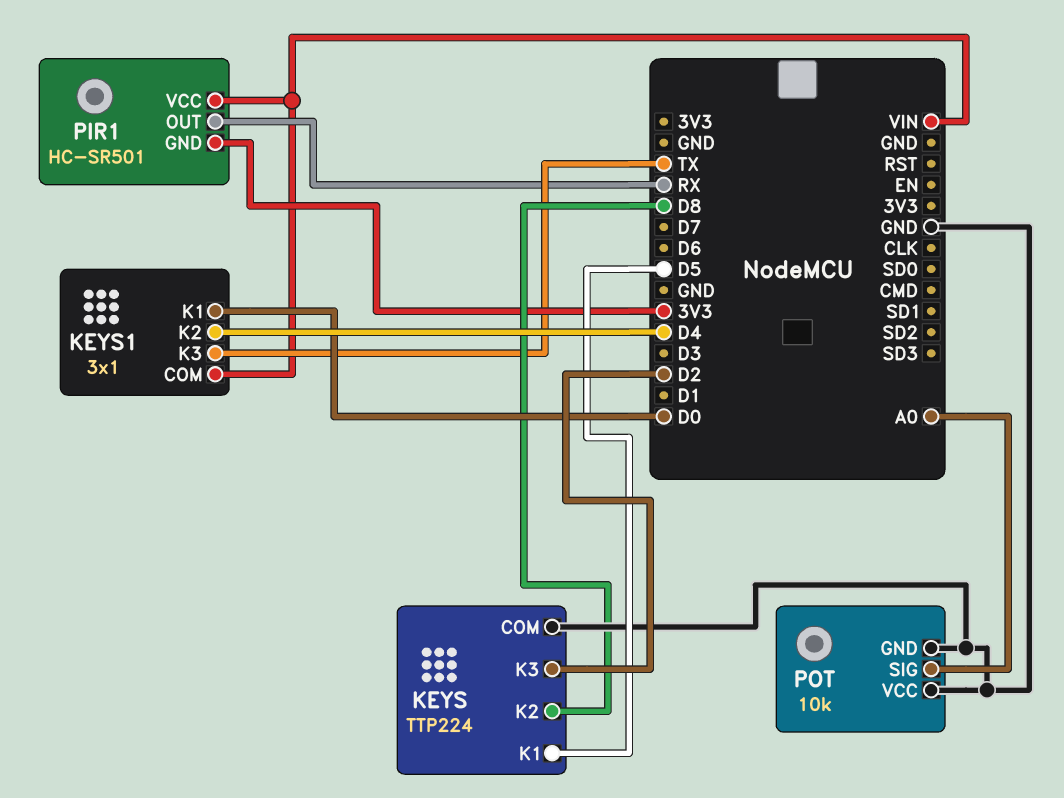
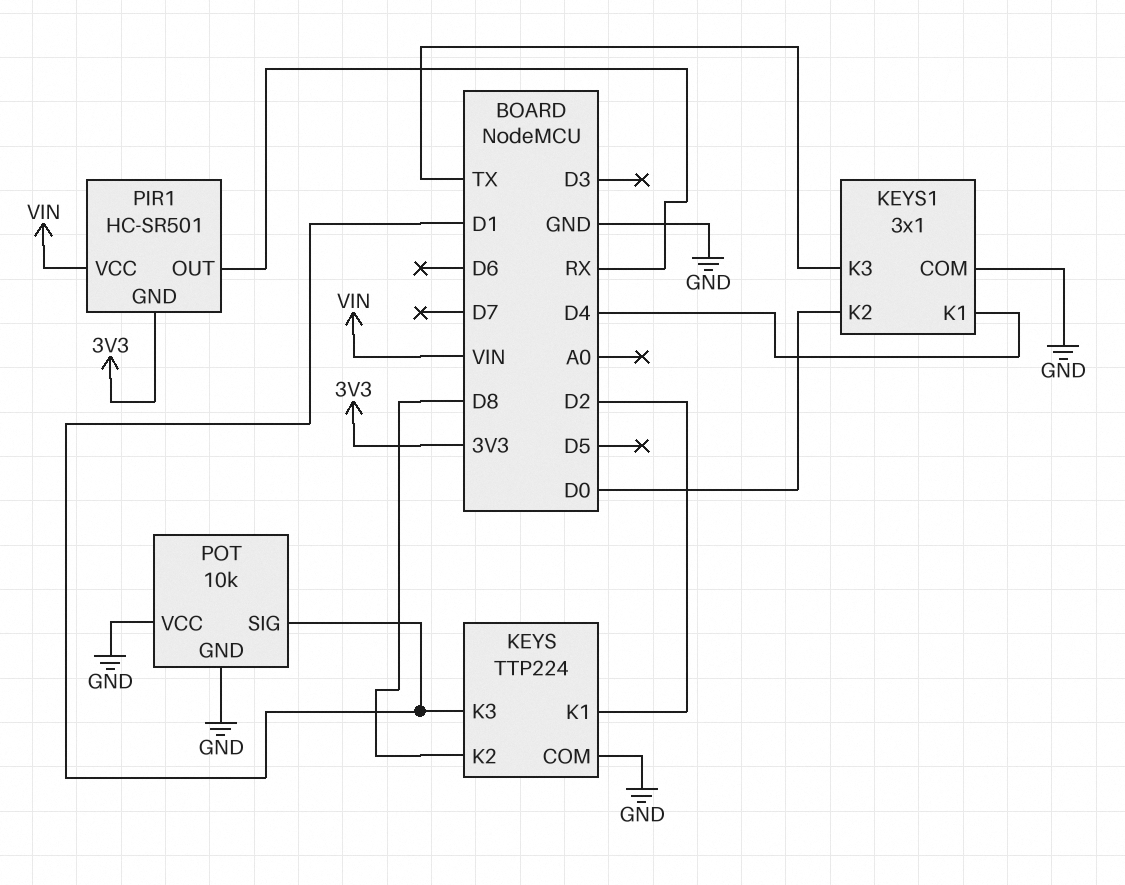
KEYS pin K1: D5 -> D2
KEYS pin K3: D2 -> D1
KEYS1 pin COM: VIN -> GND
KEYS1 pin K1: D0 -> D4
KEYS1 pin K2: D4 -> D0
POT pin SIG: A0 -> D1

